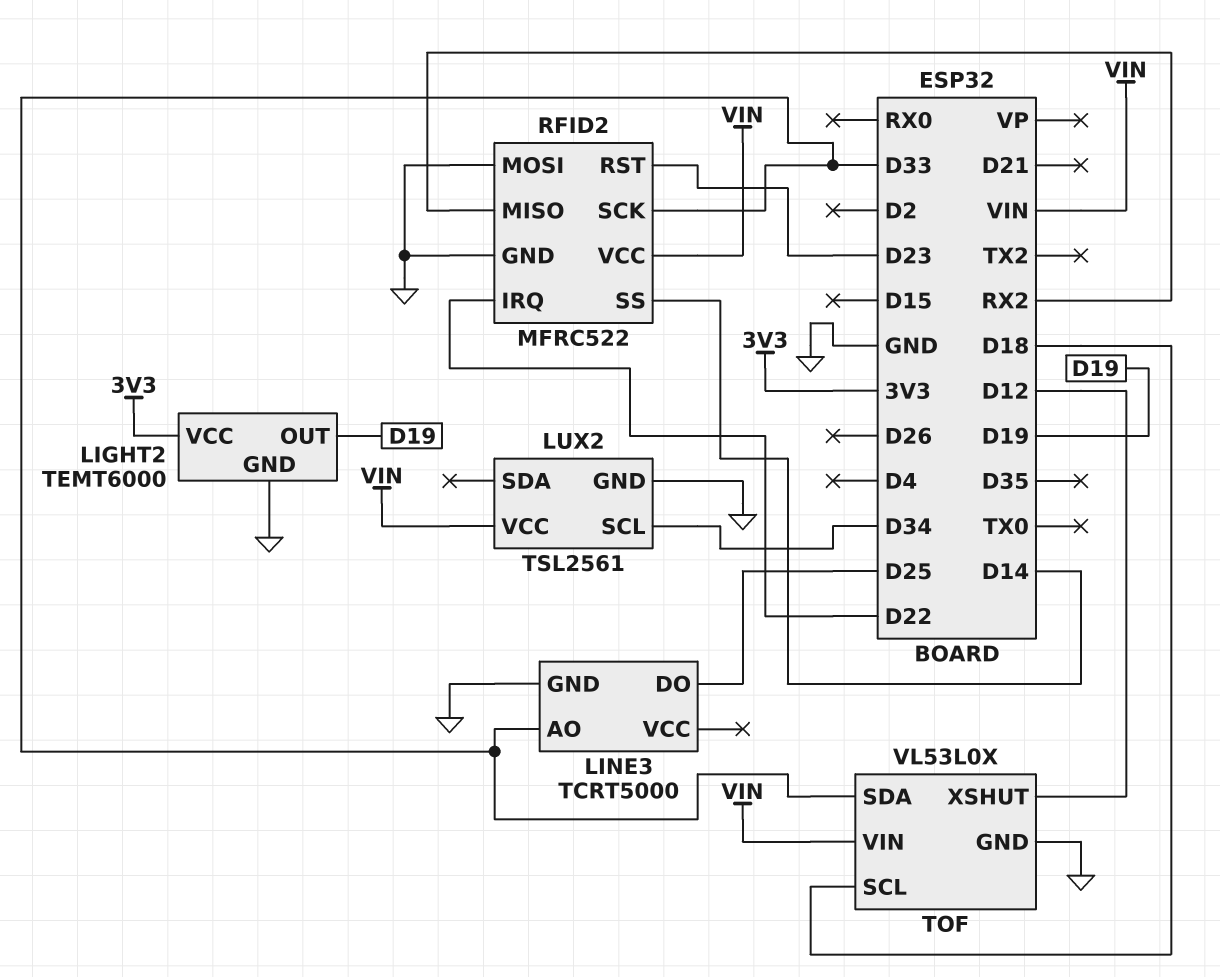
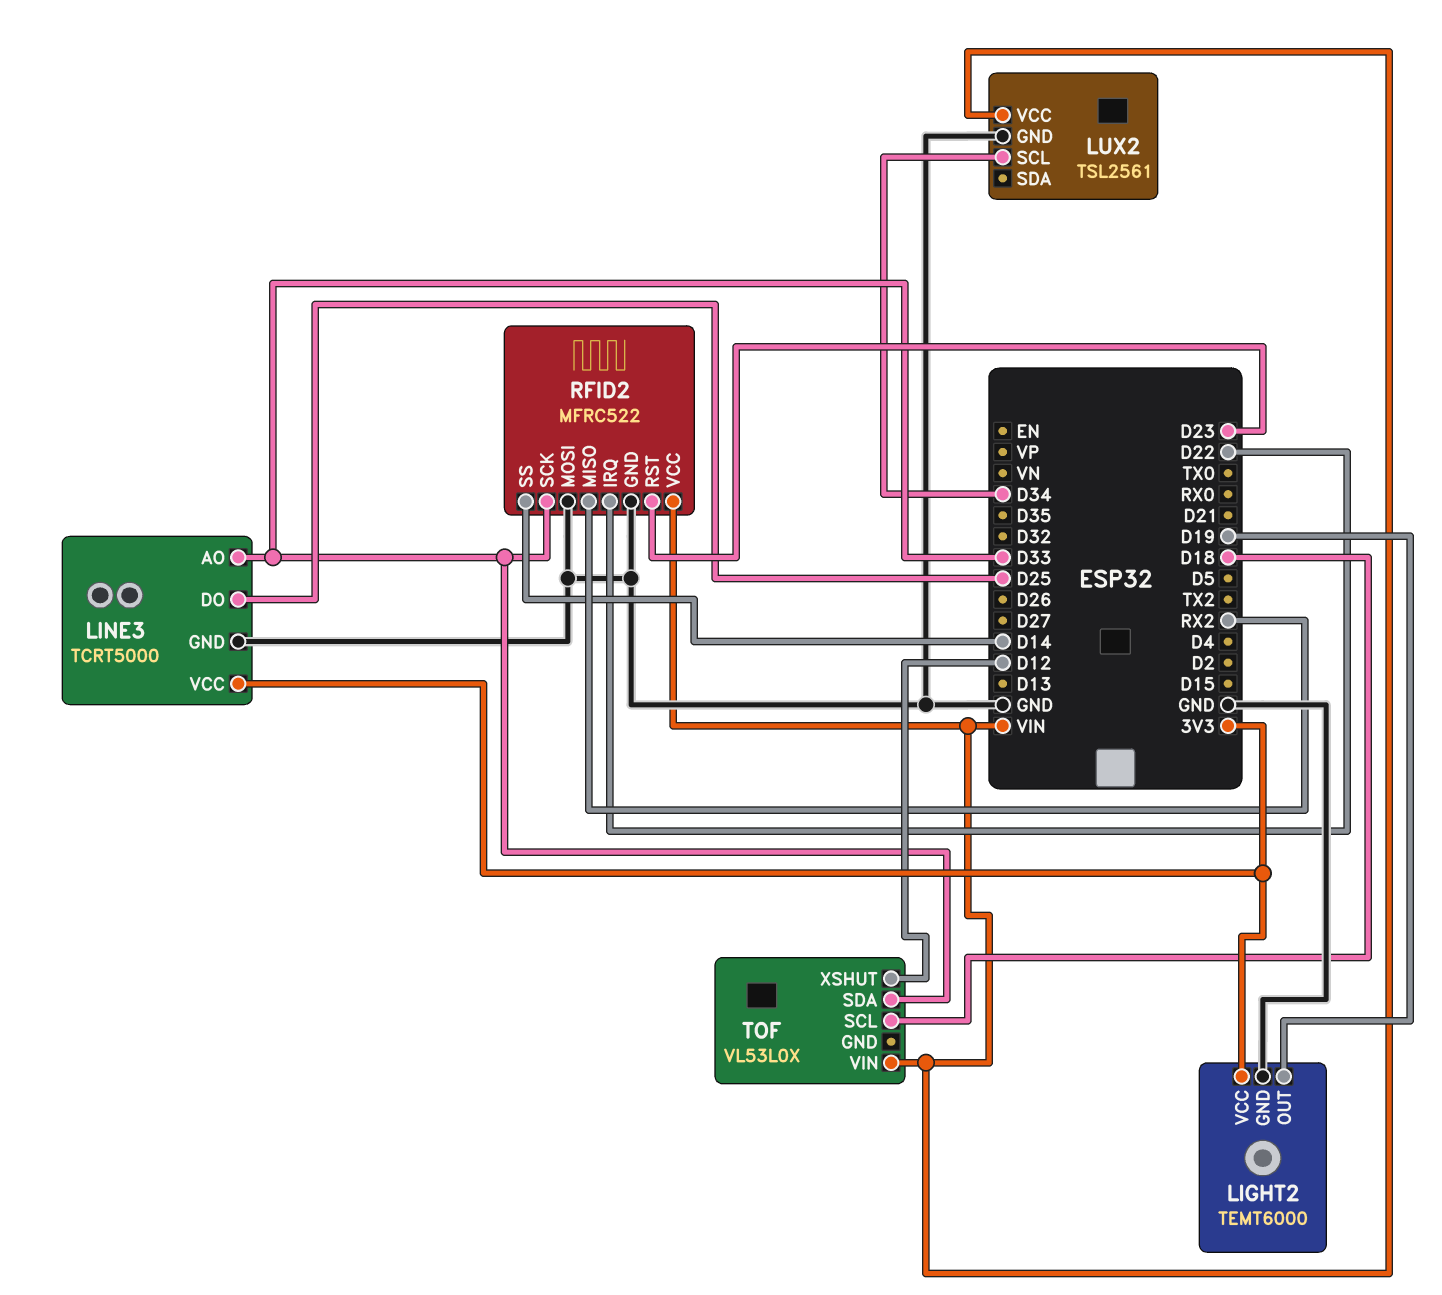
LINE3 pin VCC: none -> 3V3
TOF pin GND: GND -> none

